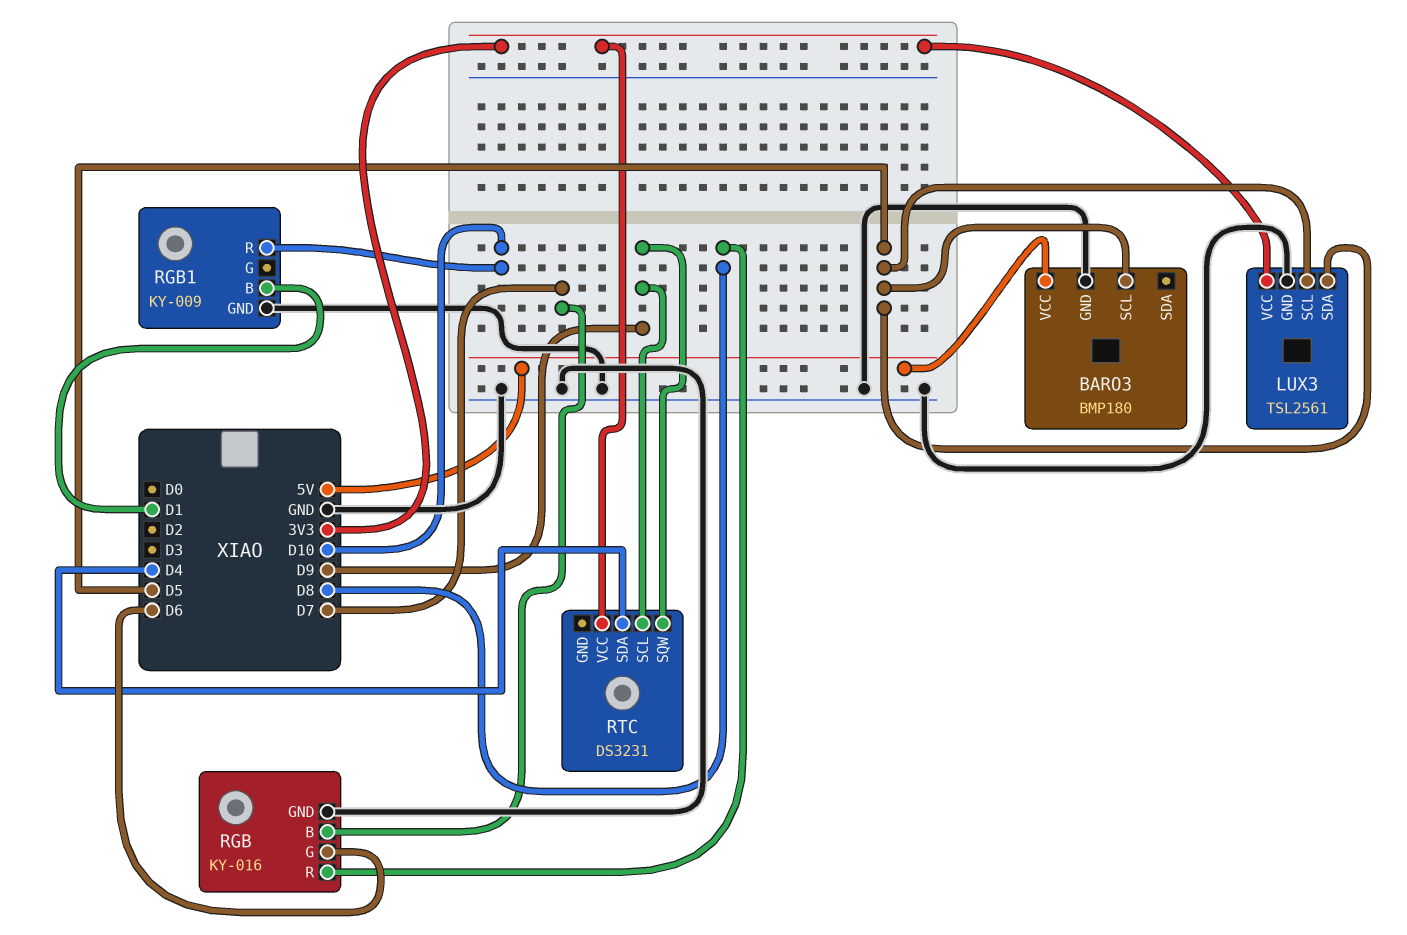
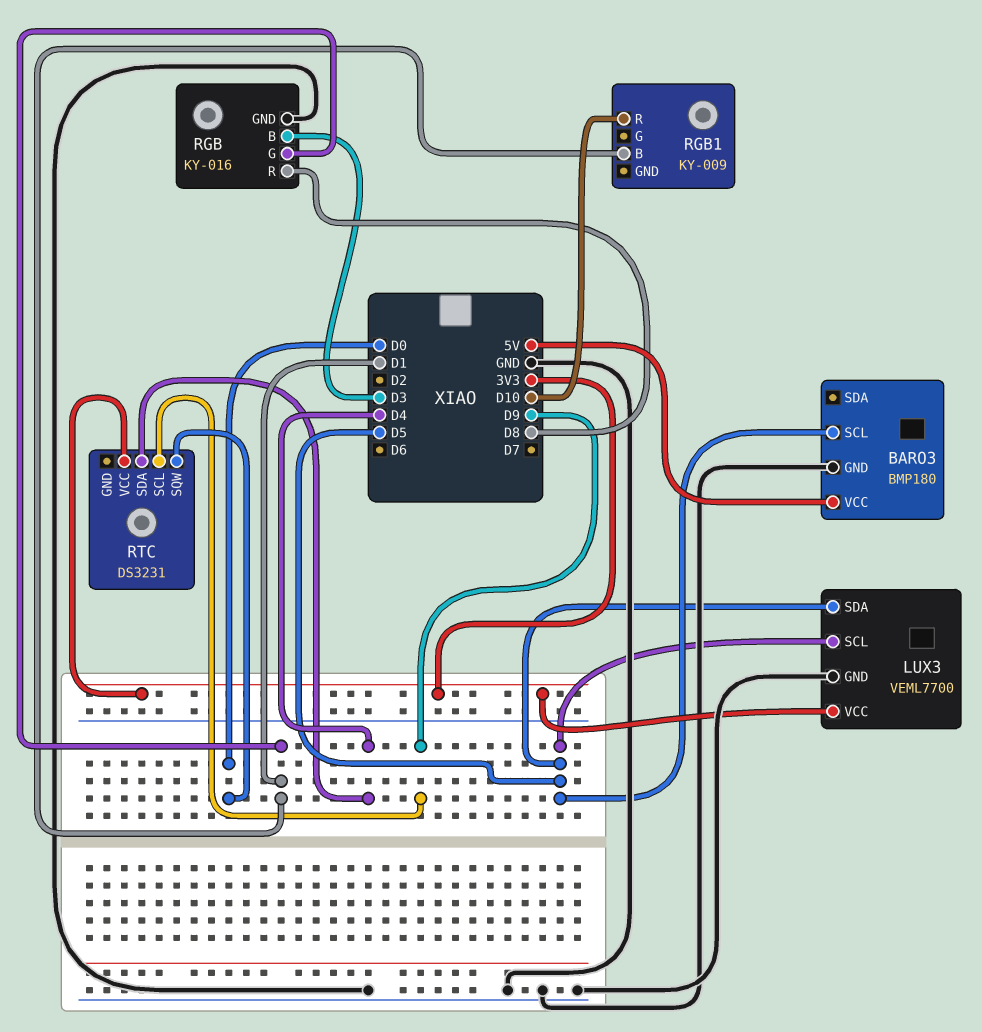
LUX3: TSL2561 -> VEML7700
RGB pin B: D7 -> D3
RGB pin G: D6 -> D1
RGB1 pin GND: GND -> none
RTC pin SQW: D9 -> D0

